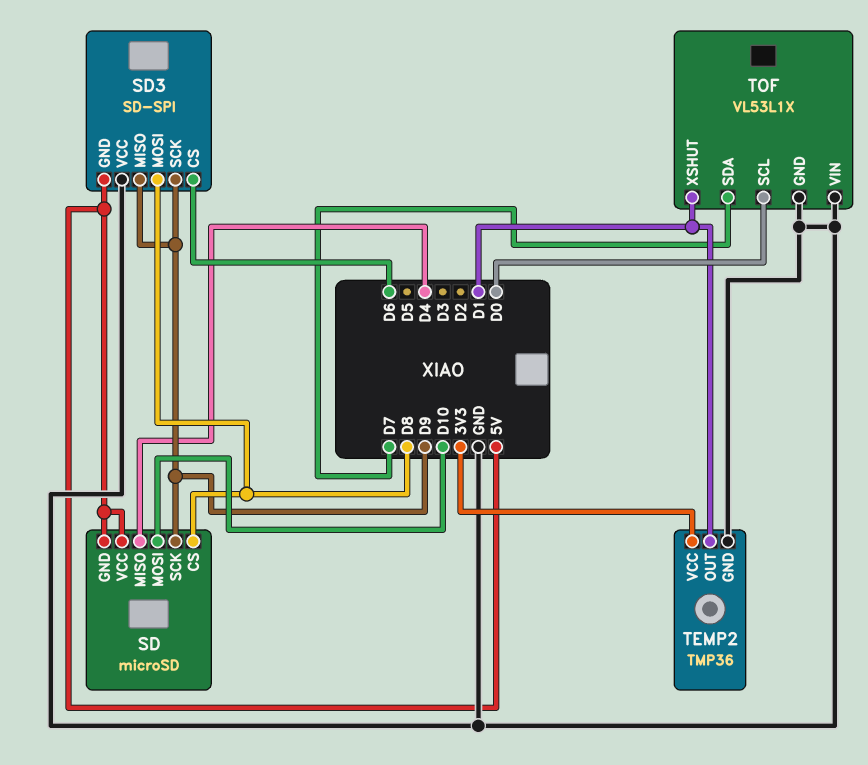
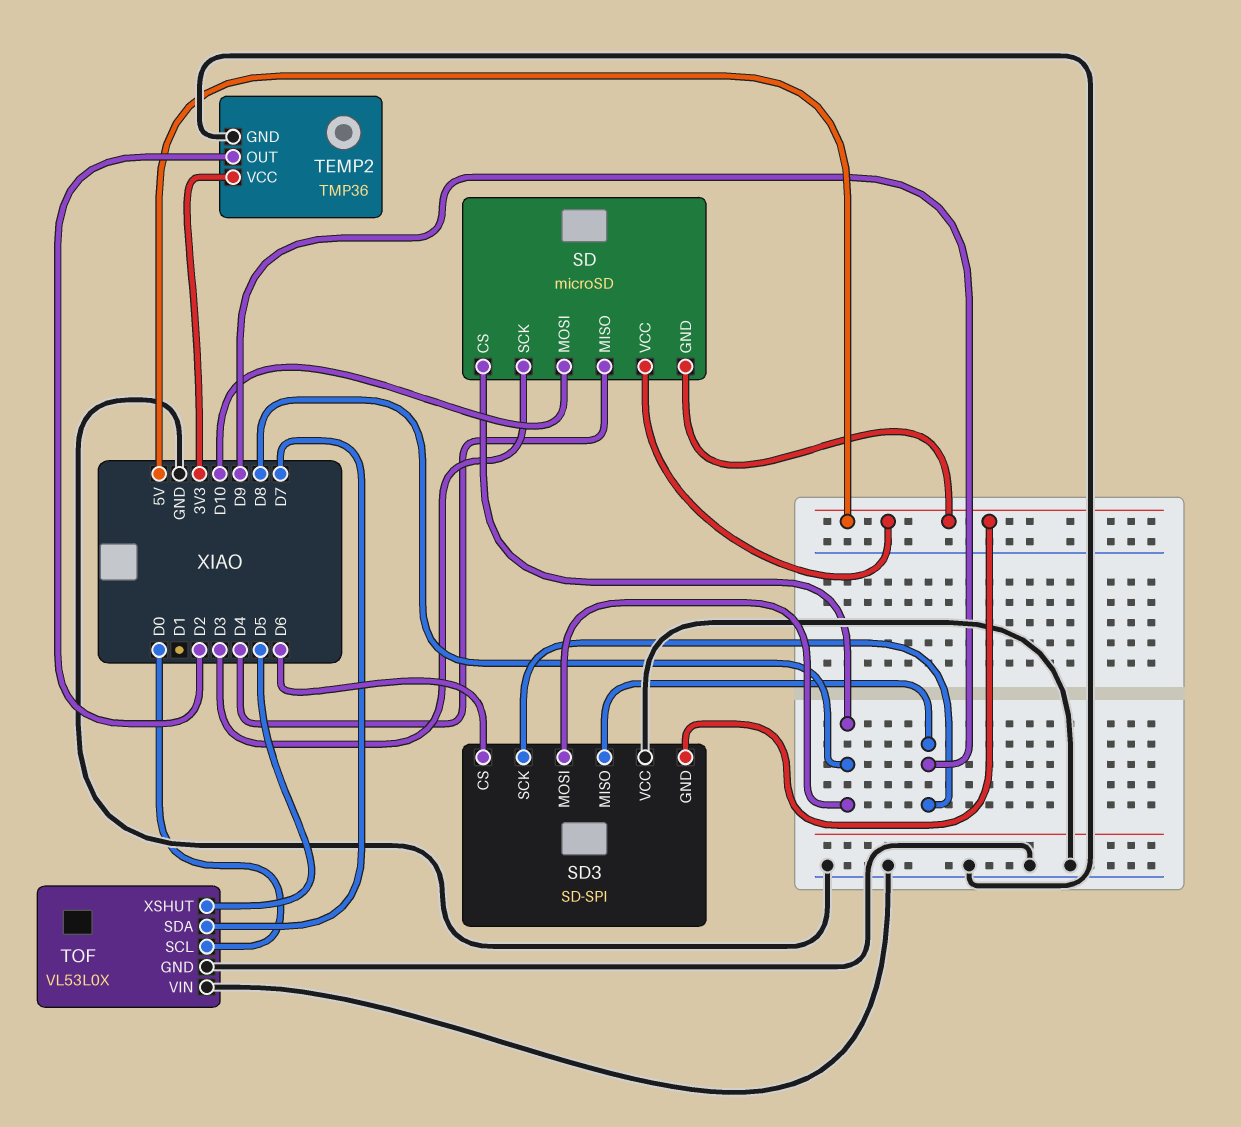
SD pin SCK: D9 -> D3
TEMP2 pin OUT: D1 -> D2
TOF: VL53L1X -> VL53L0X
TOF pin XSHUT: D1 -> D5

